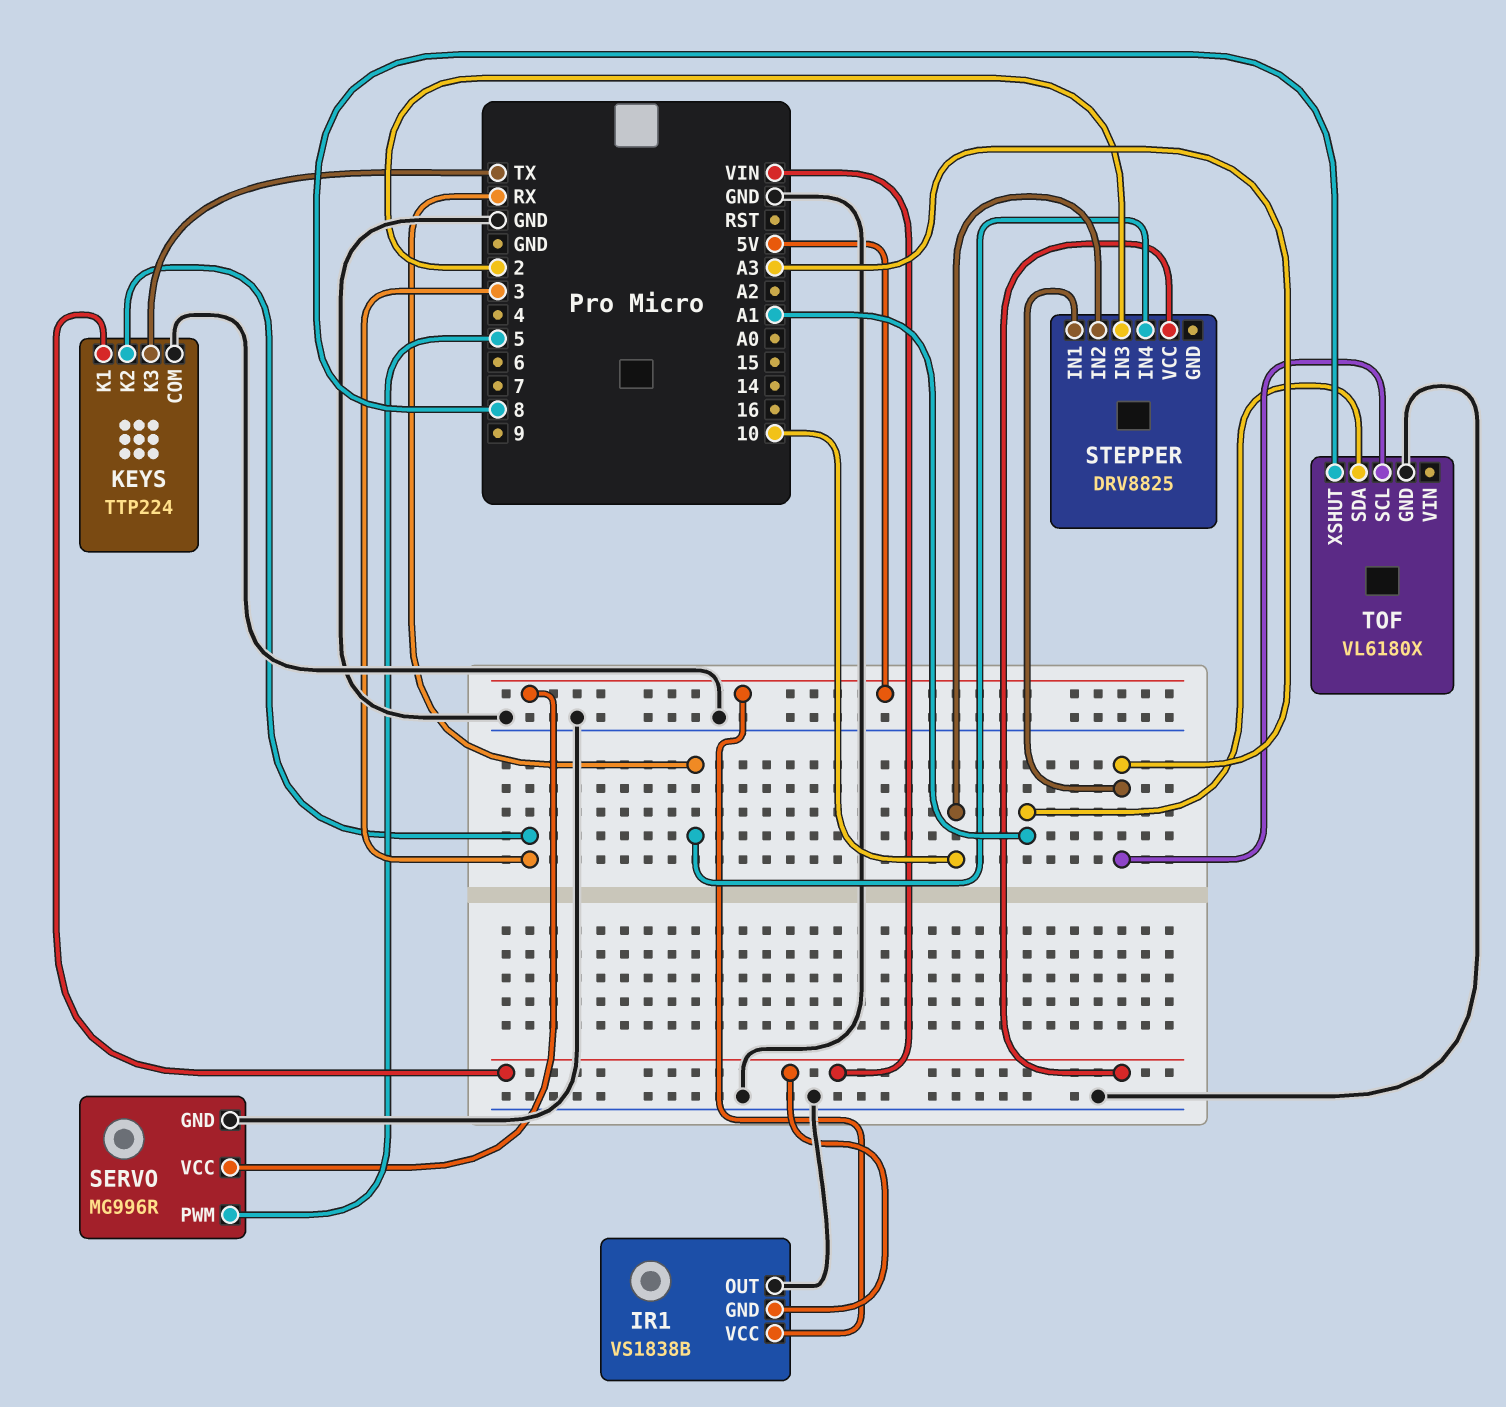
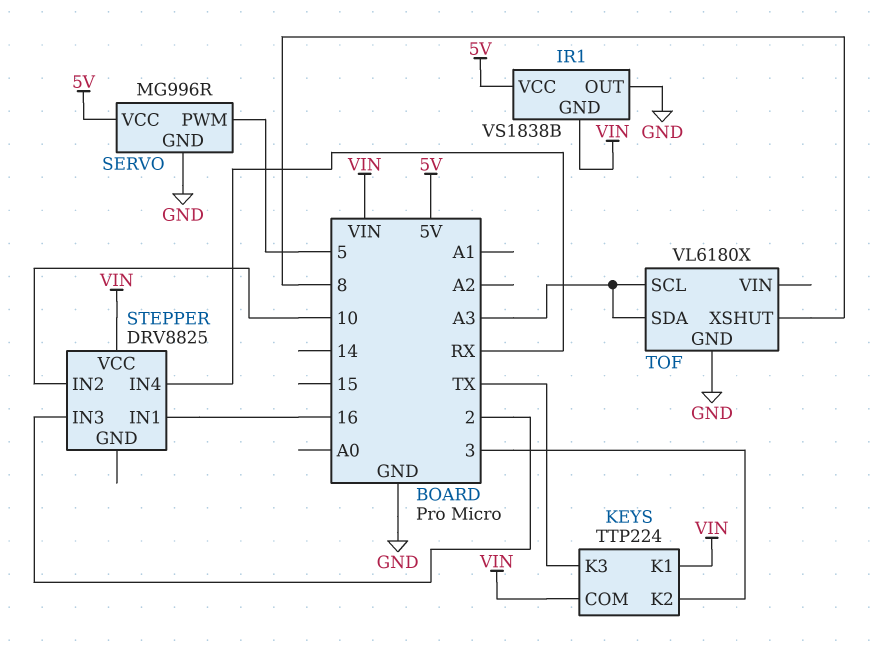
KEYS pin COM: GND -> VIN
STEPPER pin IN1: A3 -> 16
TOF pin SDA: A1 -> A3

